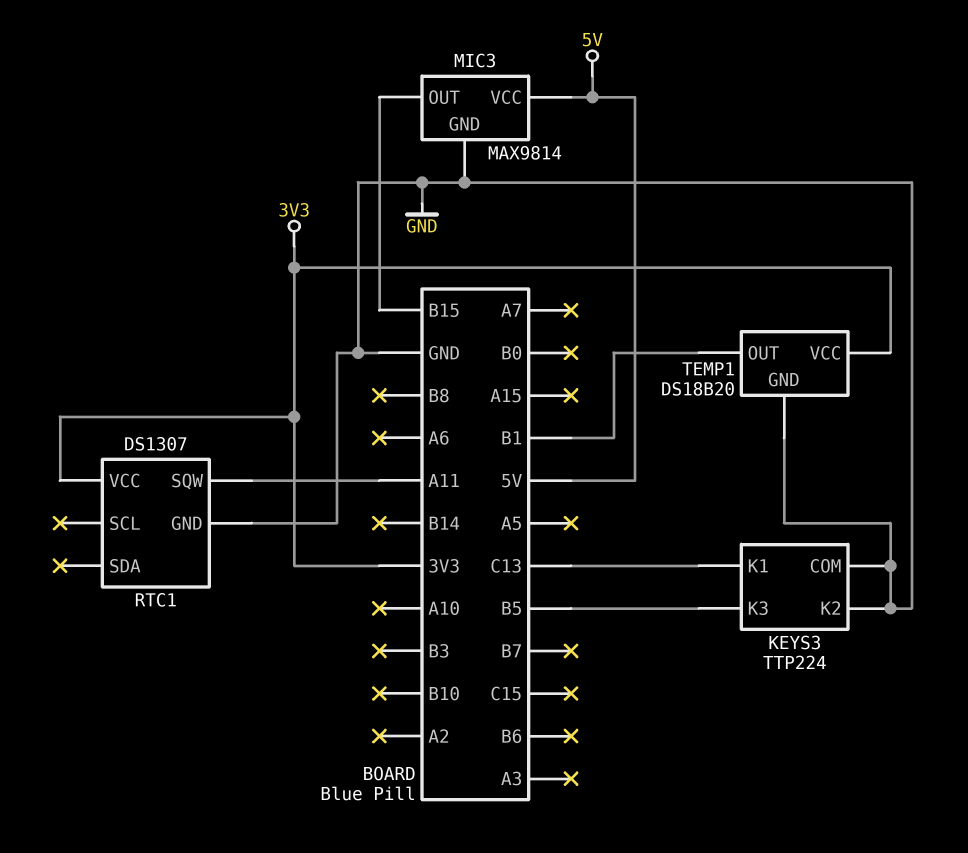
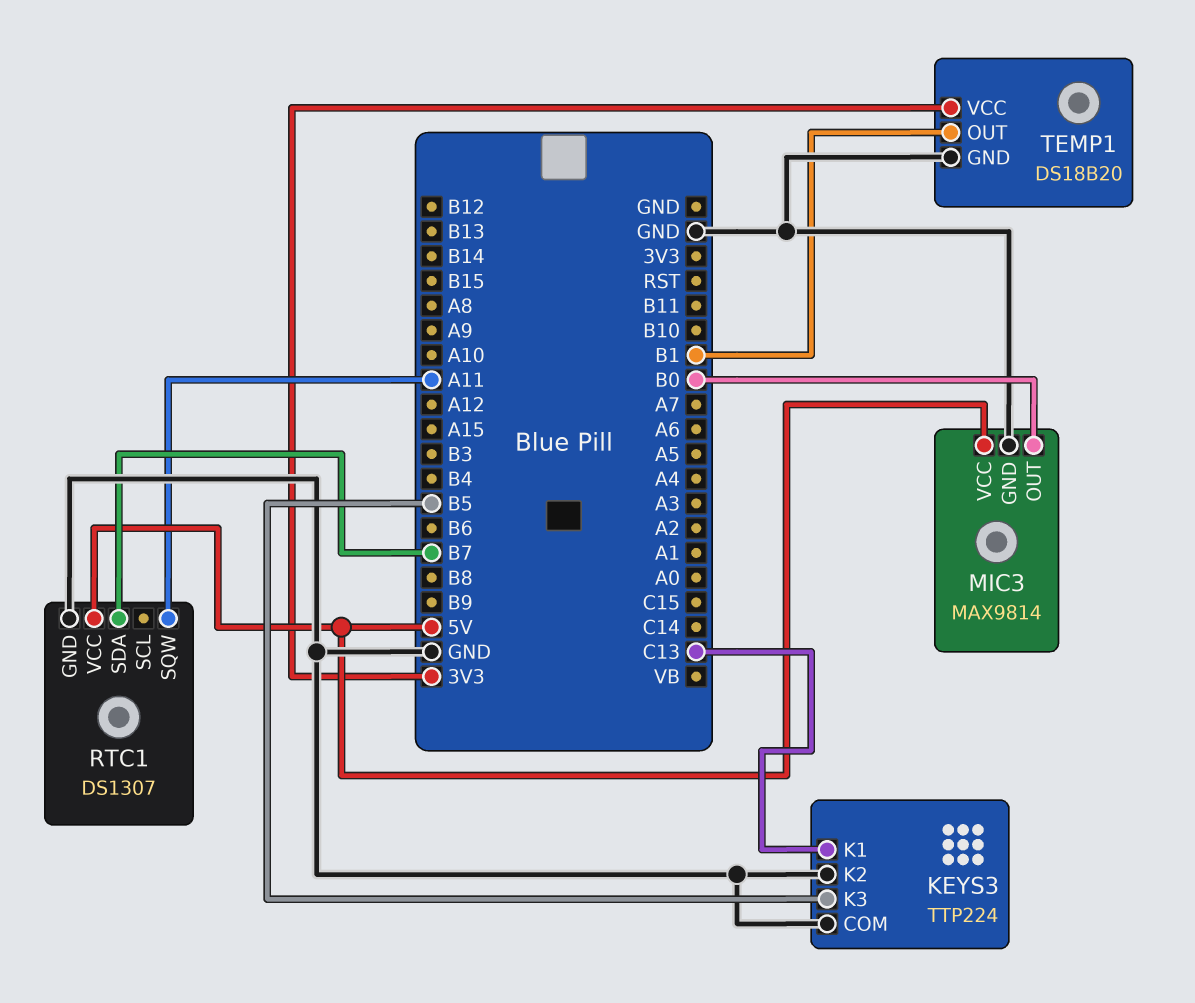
MIC3 pin OUT: B15 -> B0
RTC1 pin SDA: none -> B7
RTC1 pin VCC: 3V3 -> 5V

